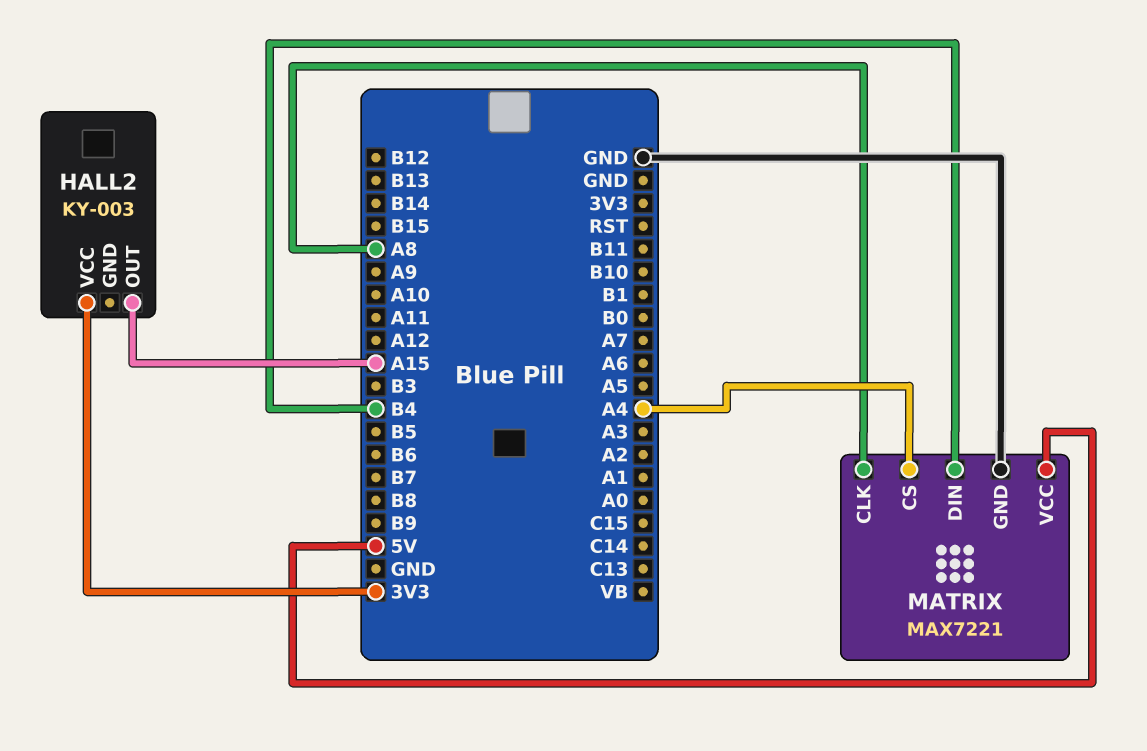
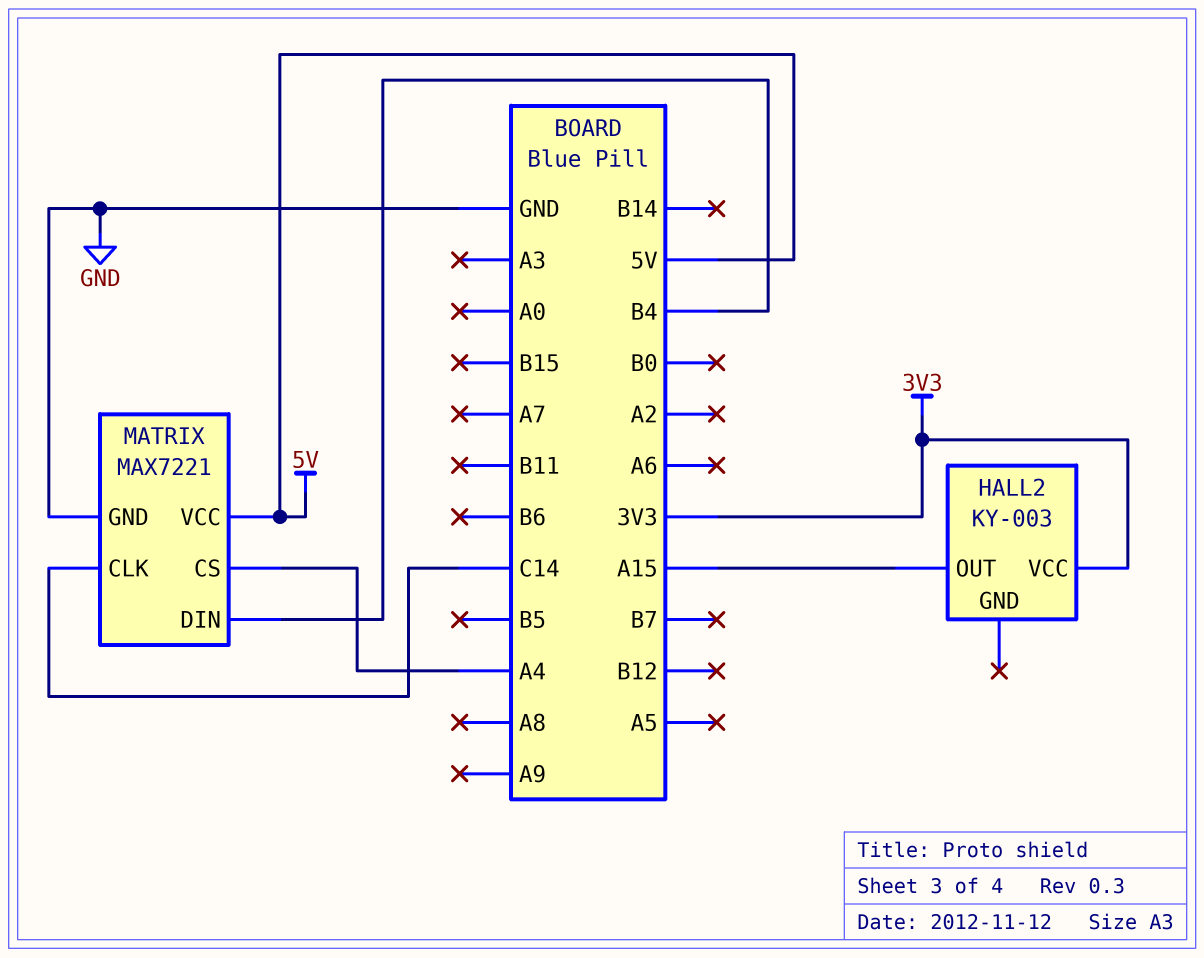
MATRIX pin CLK: A8 -> C14

